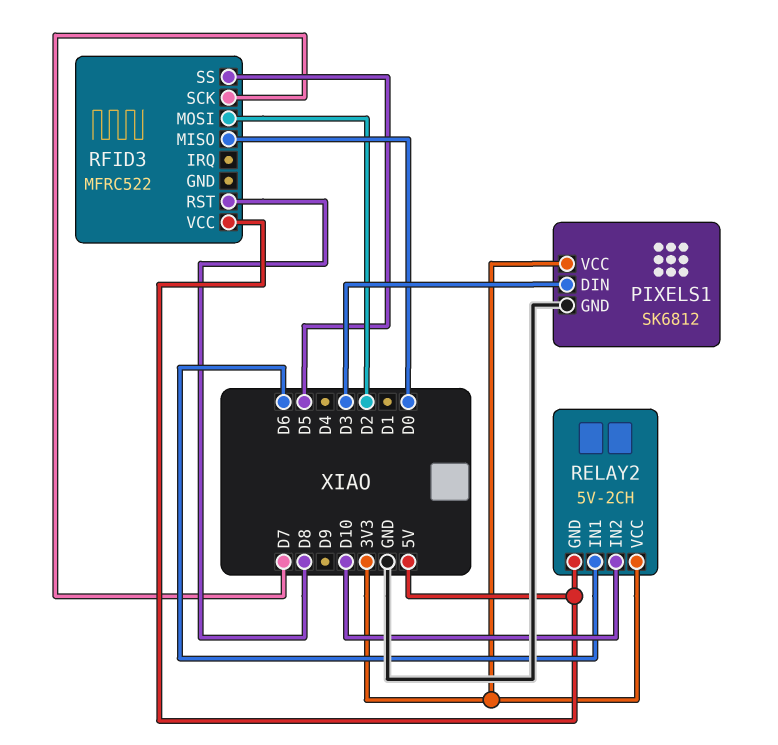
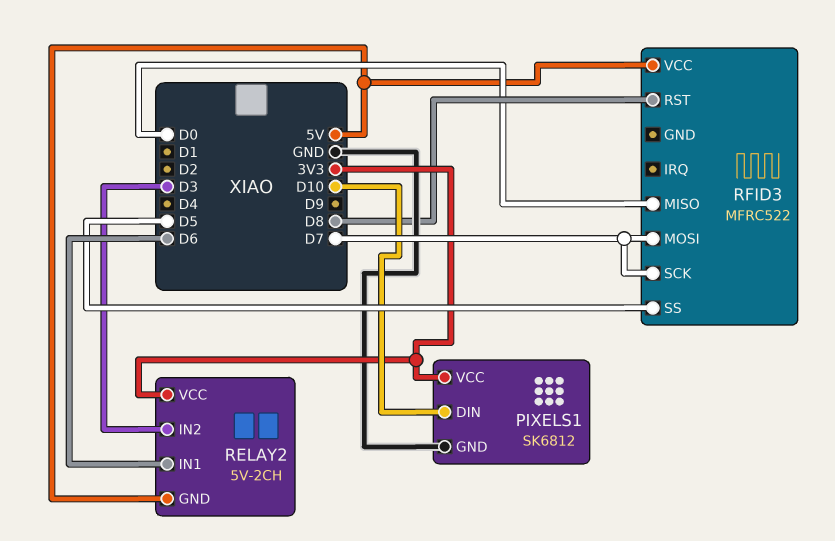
PIXELS1 pin DIN: D3 -> D10
RELAY2 pin IN2: D10 -> D3
RFID3 pin MOSI: D2 -> D7

